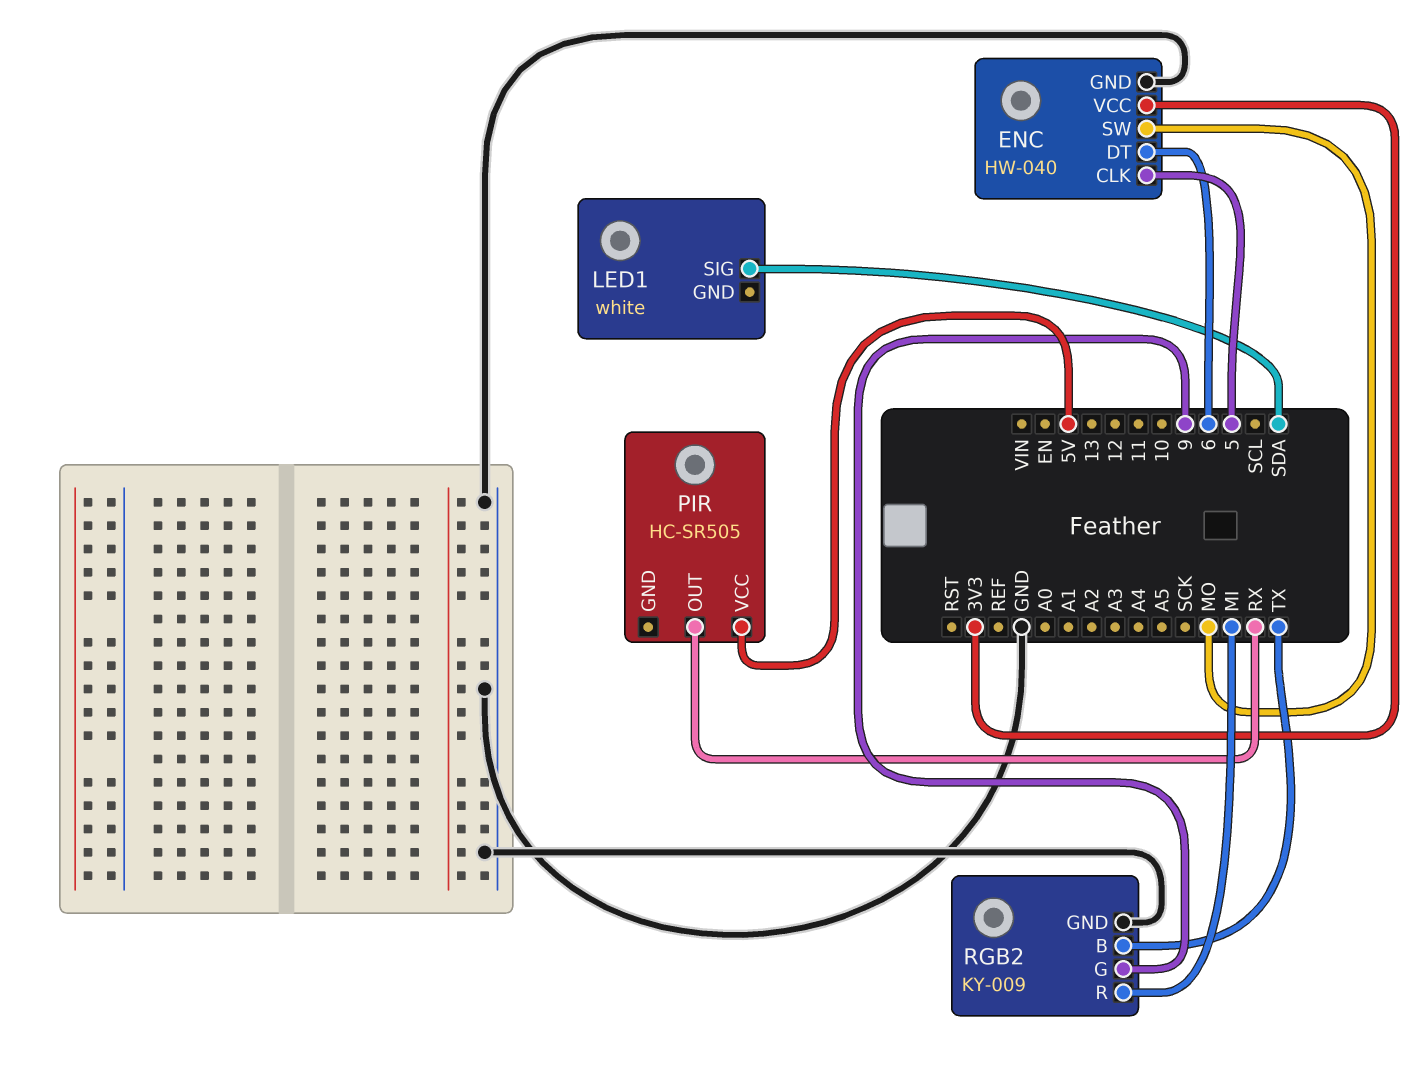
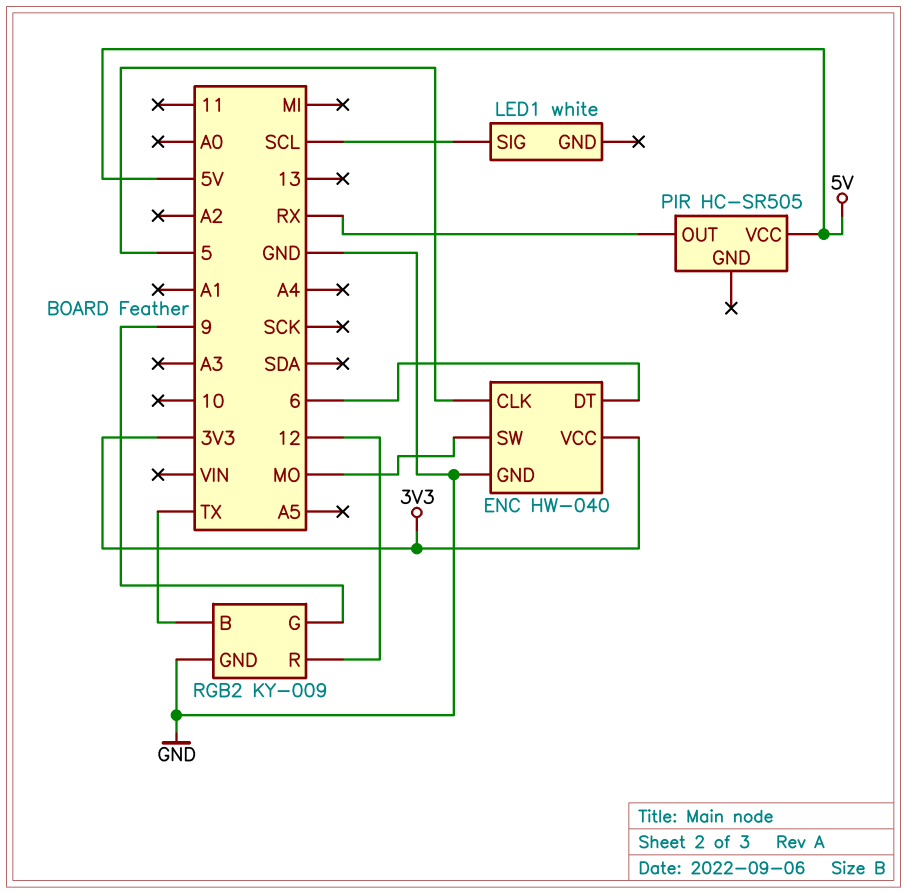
LED1 pin SIG: SDA -> SCL
RGB2 pin R: MI -> 12

